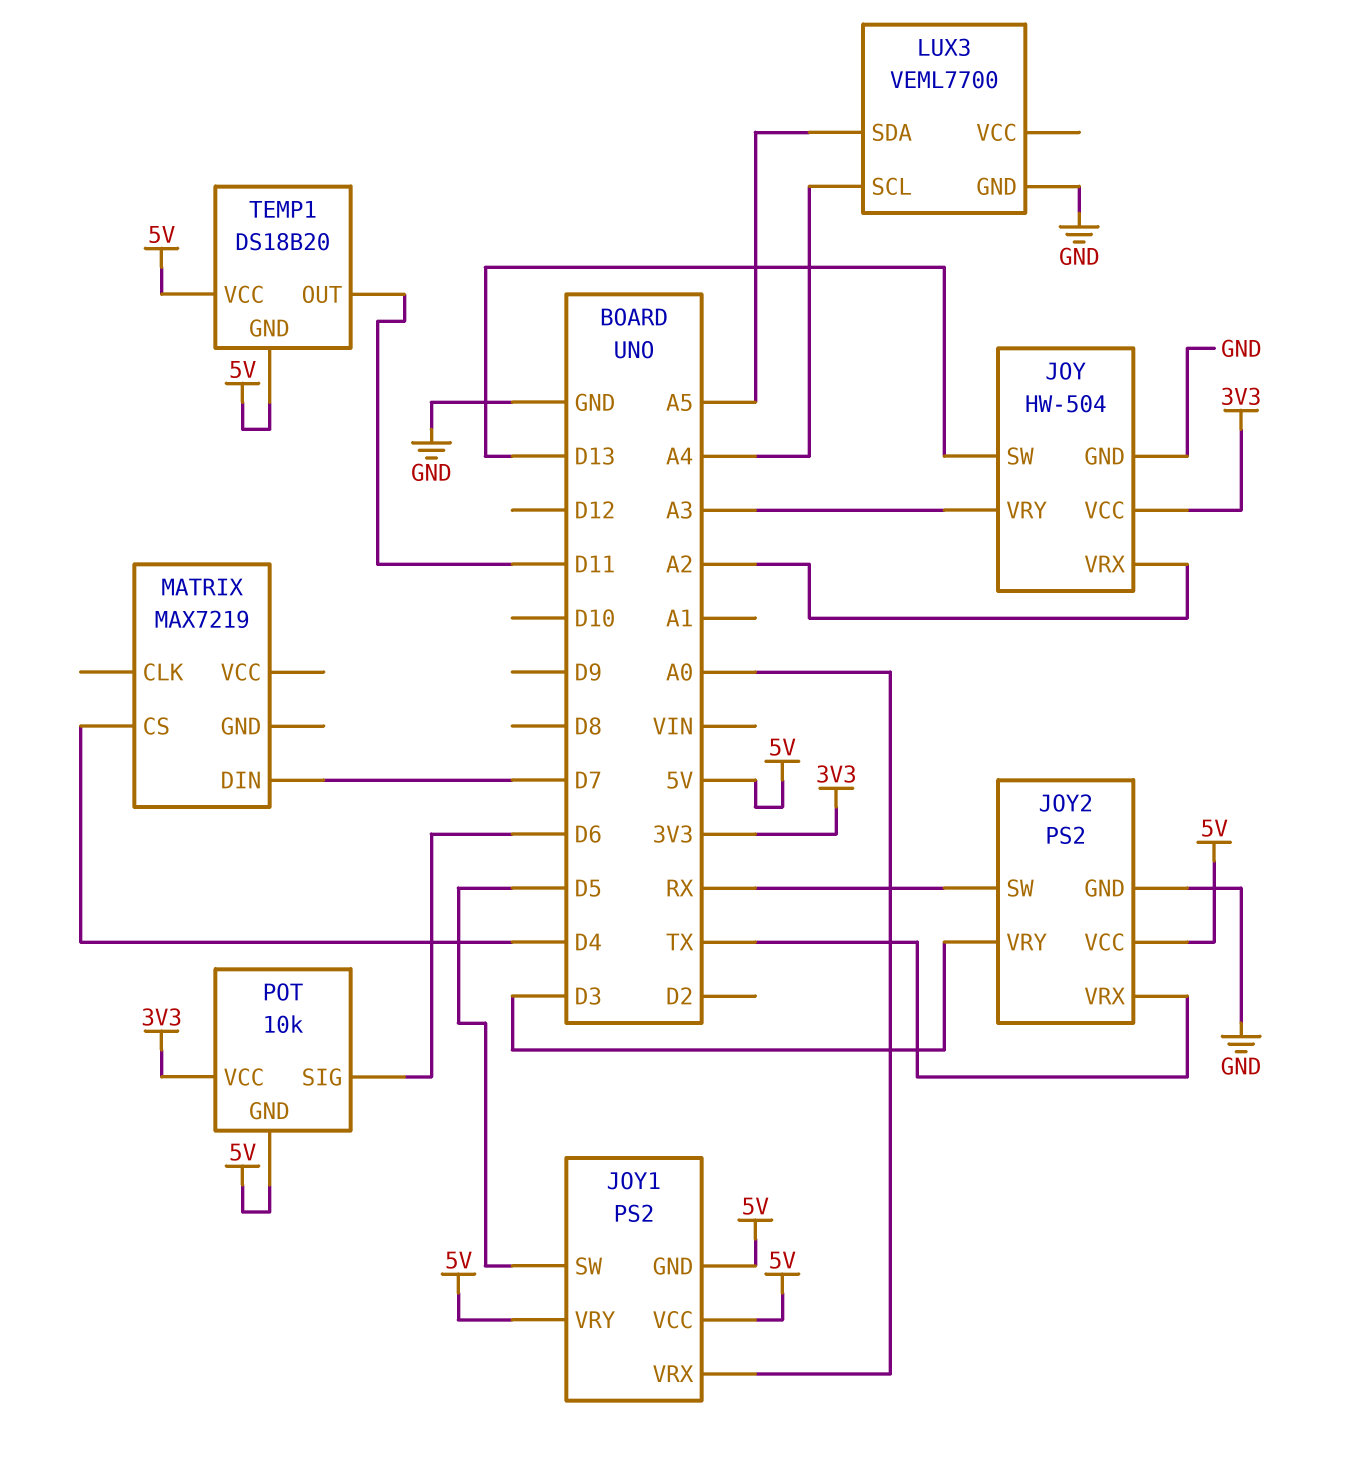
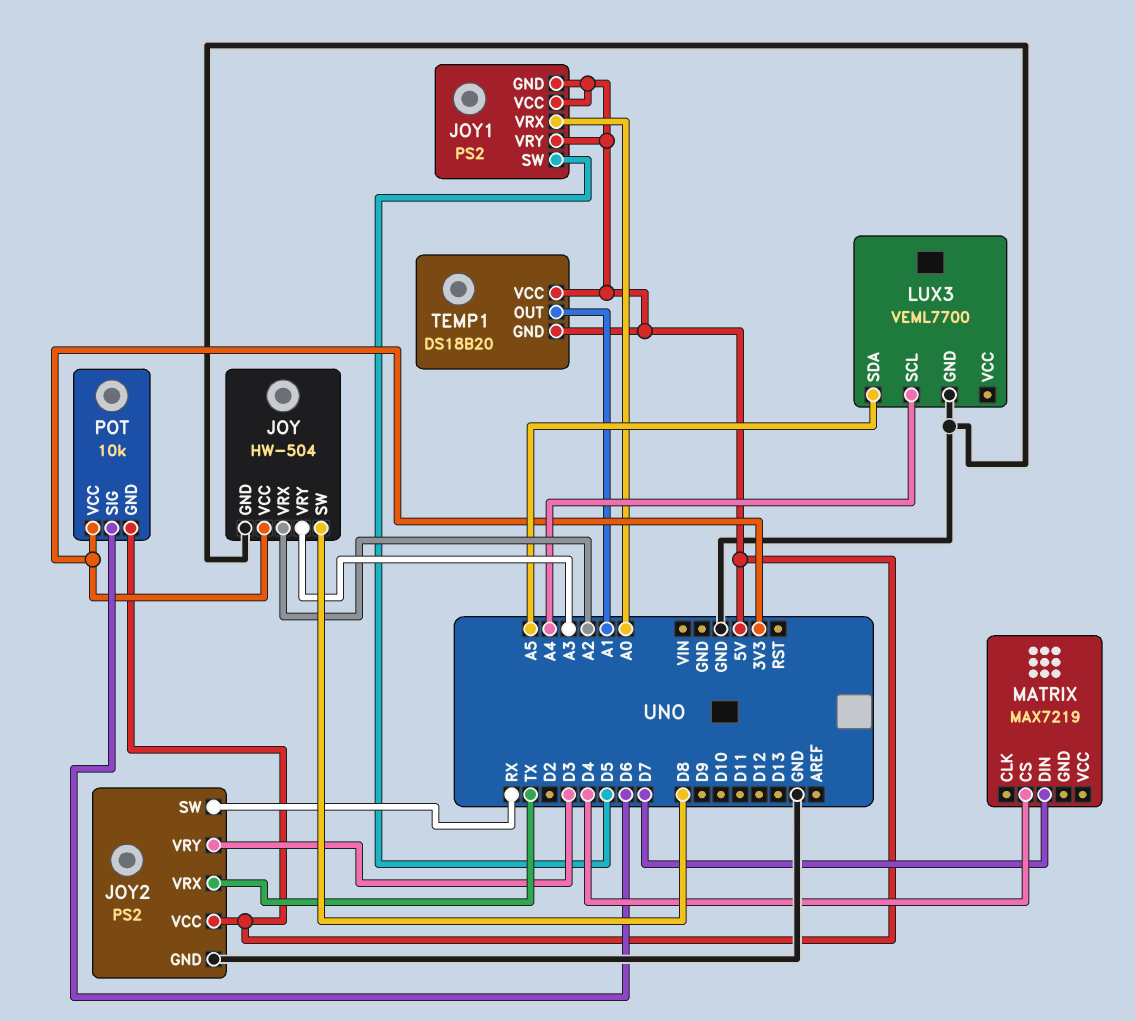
JOY pin SW: D13 -> D8
TEMP1 pin OUT: D11 -> A1

